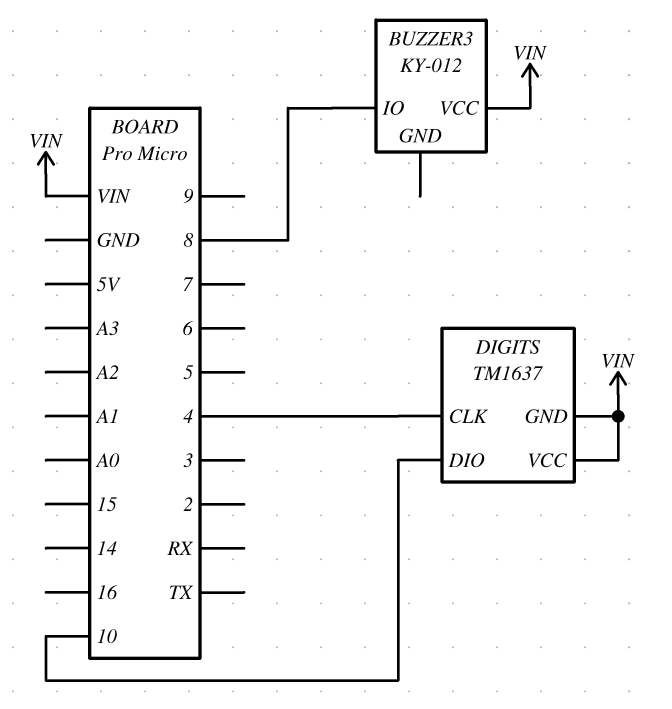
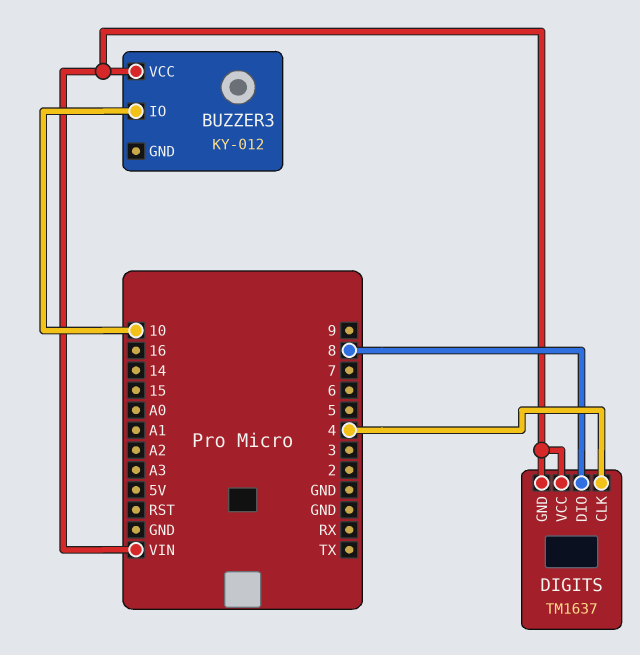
BUZZER3 pin IO: 8 -> 10
DIGITS pin DIO: 10 -> 8

